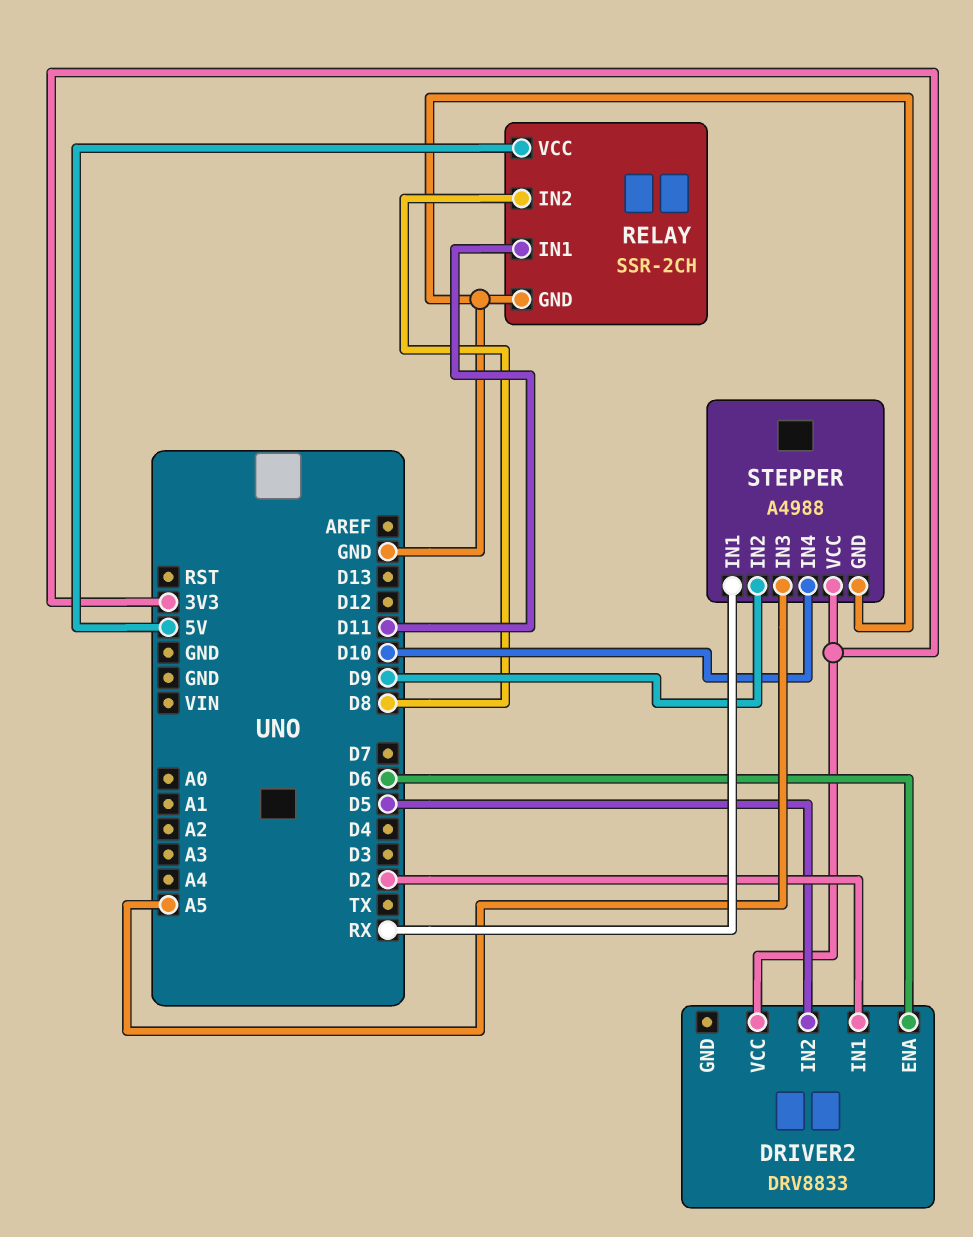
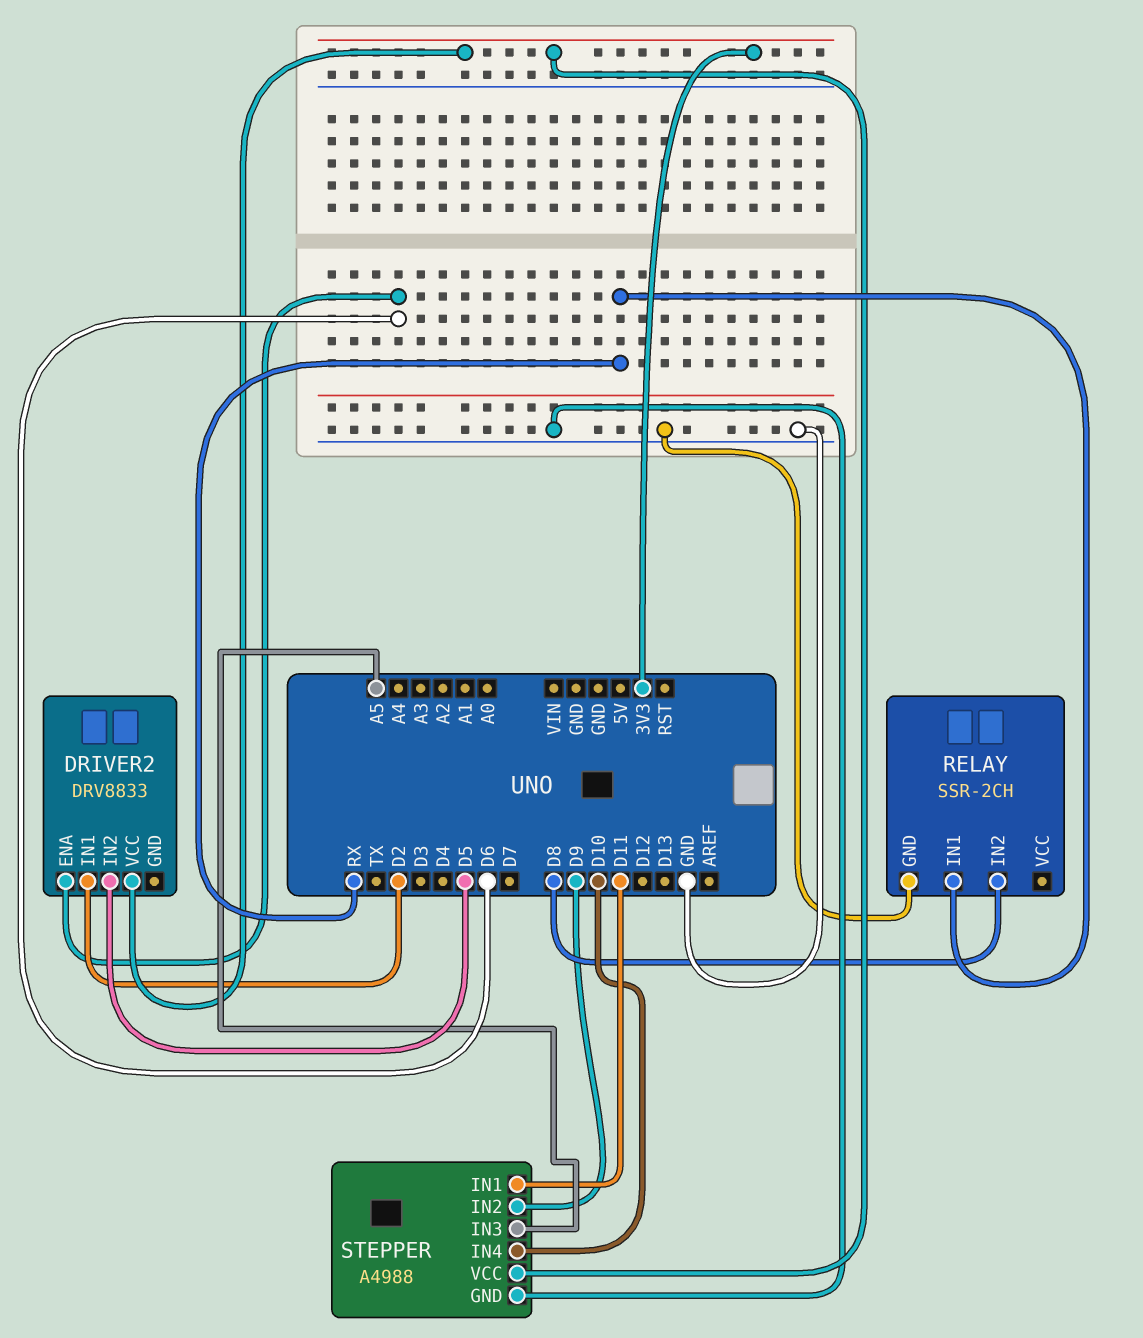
RELAY pin IN1: D11 -> RX
RELAY pin VCC: 5V -> none
STEPPER pin IN1: RX -> D11

